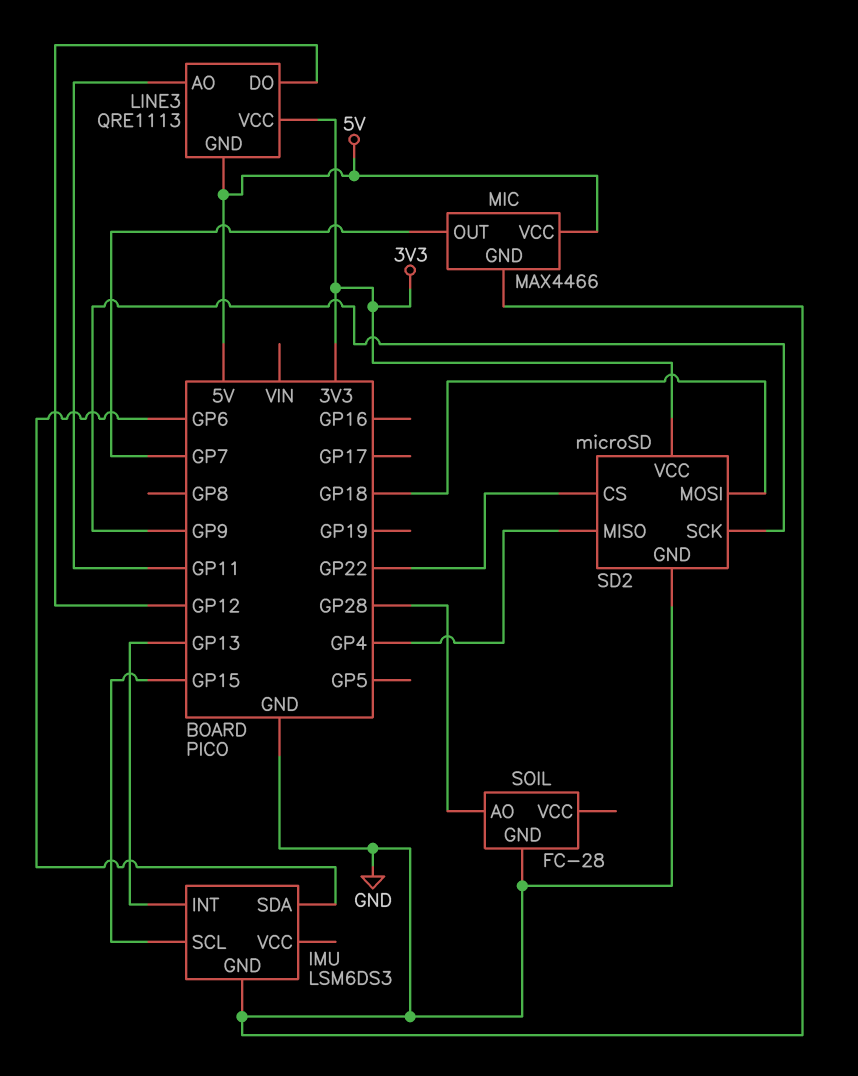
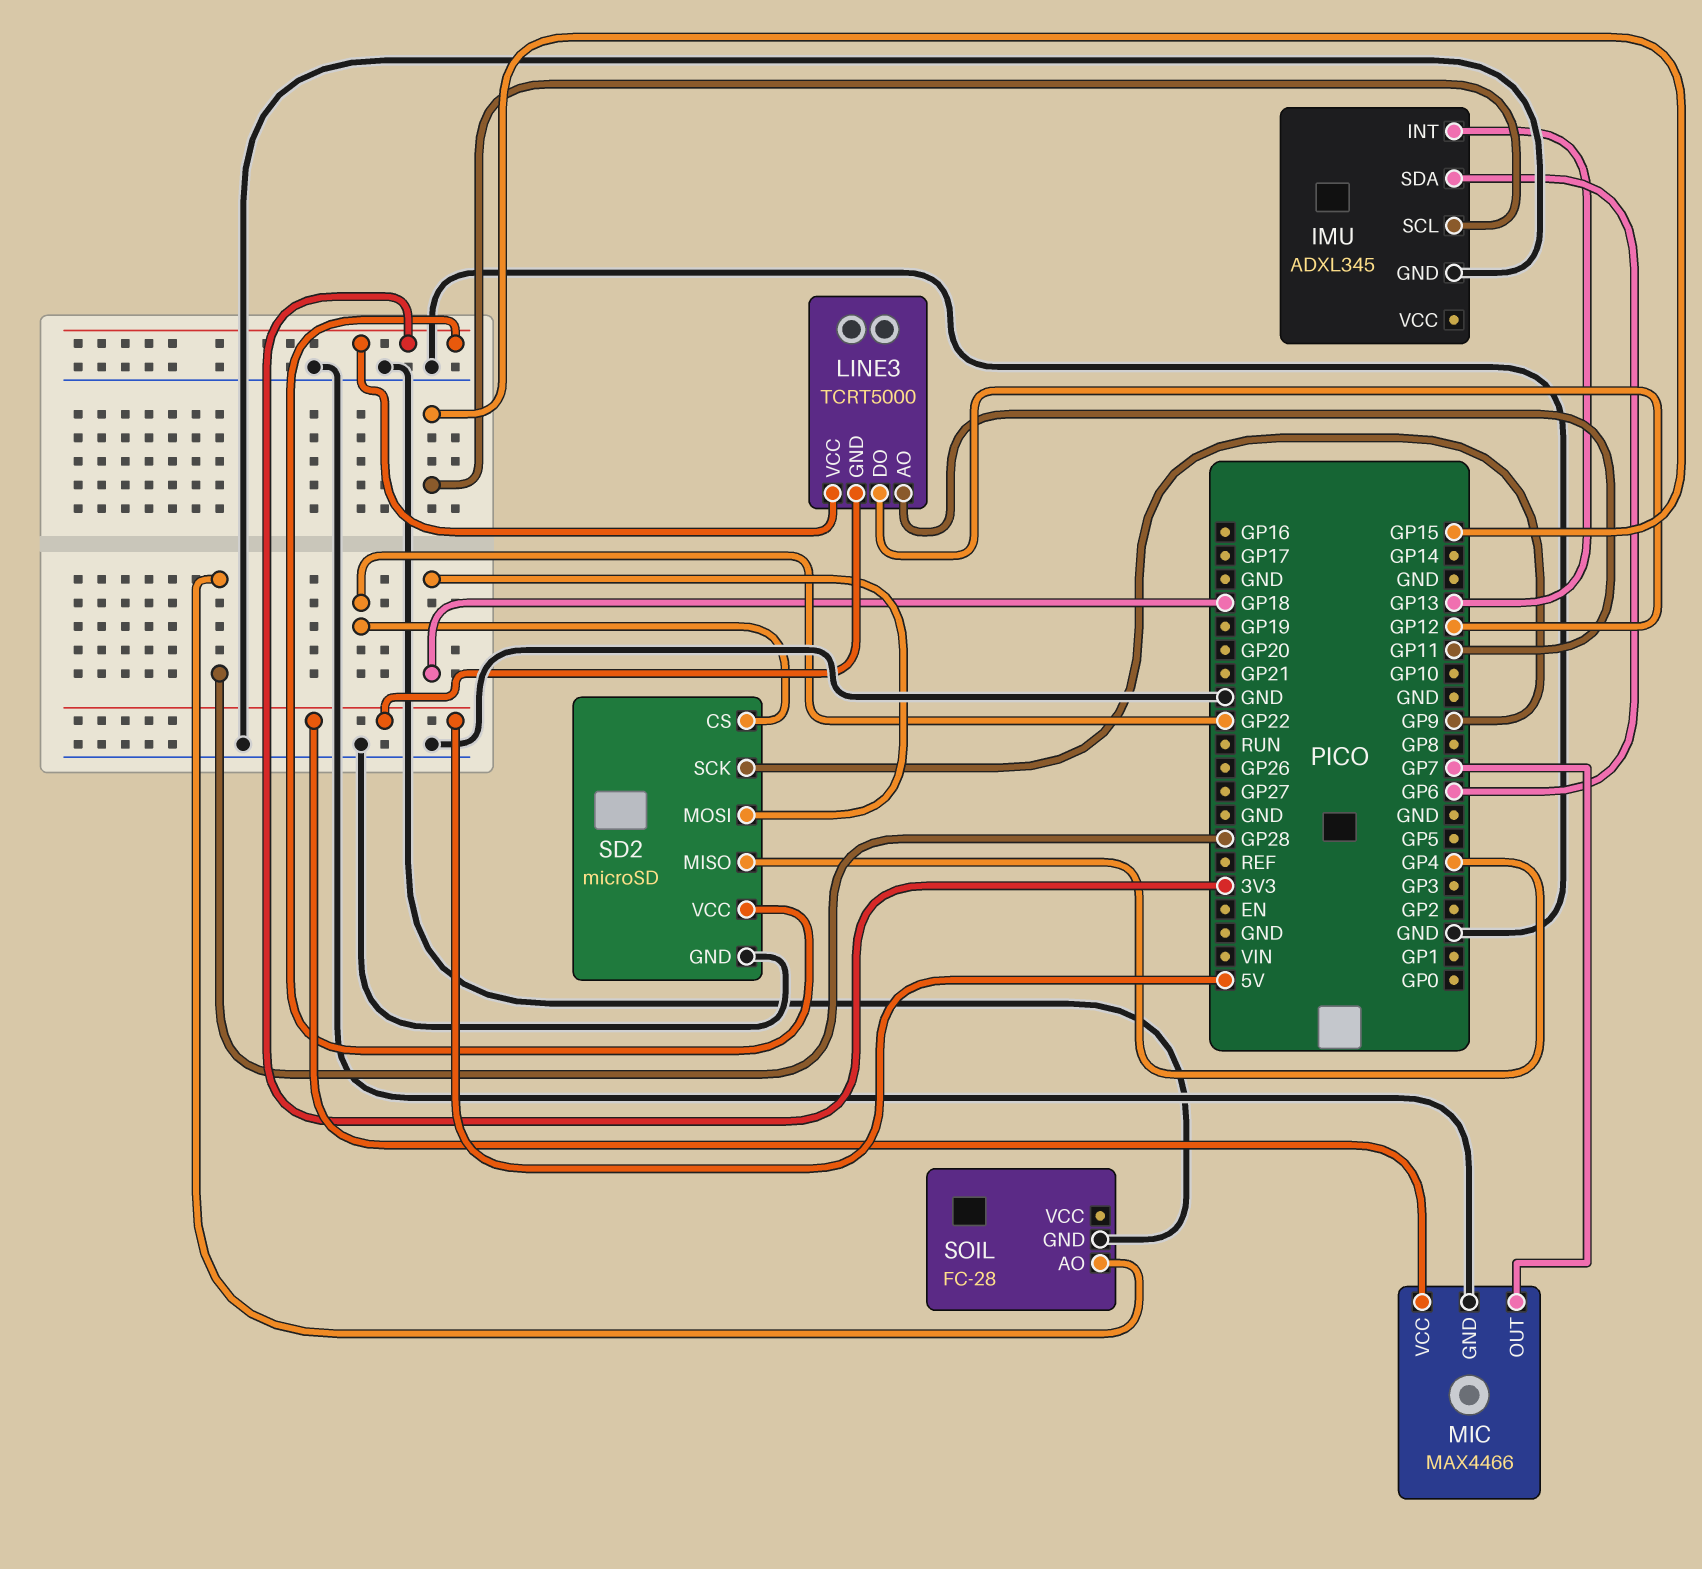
IMU: LSM6DS3 -> ADXL345
LINE3: QRE1113 -> TCRT5000

